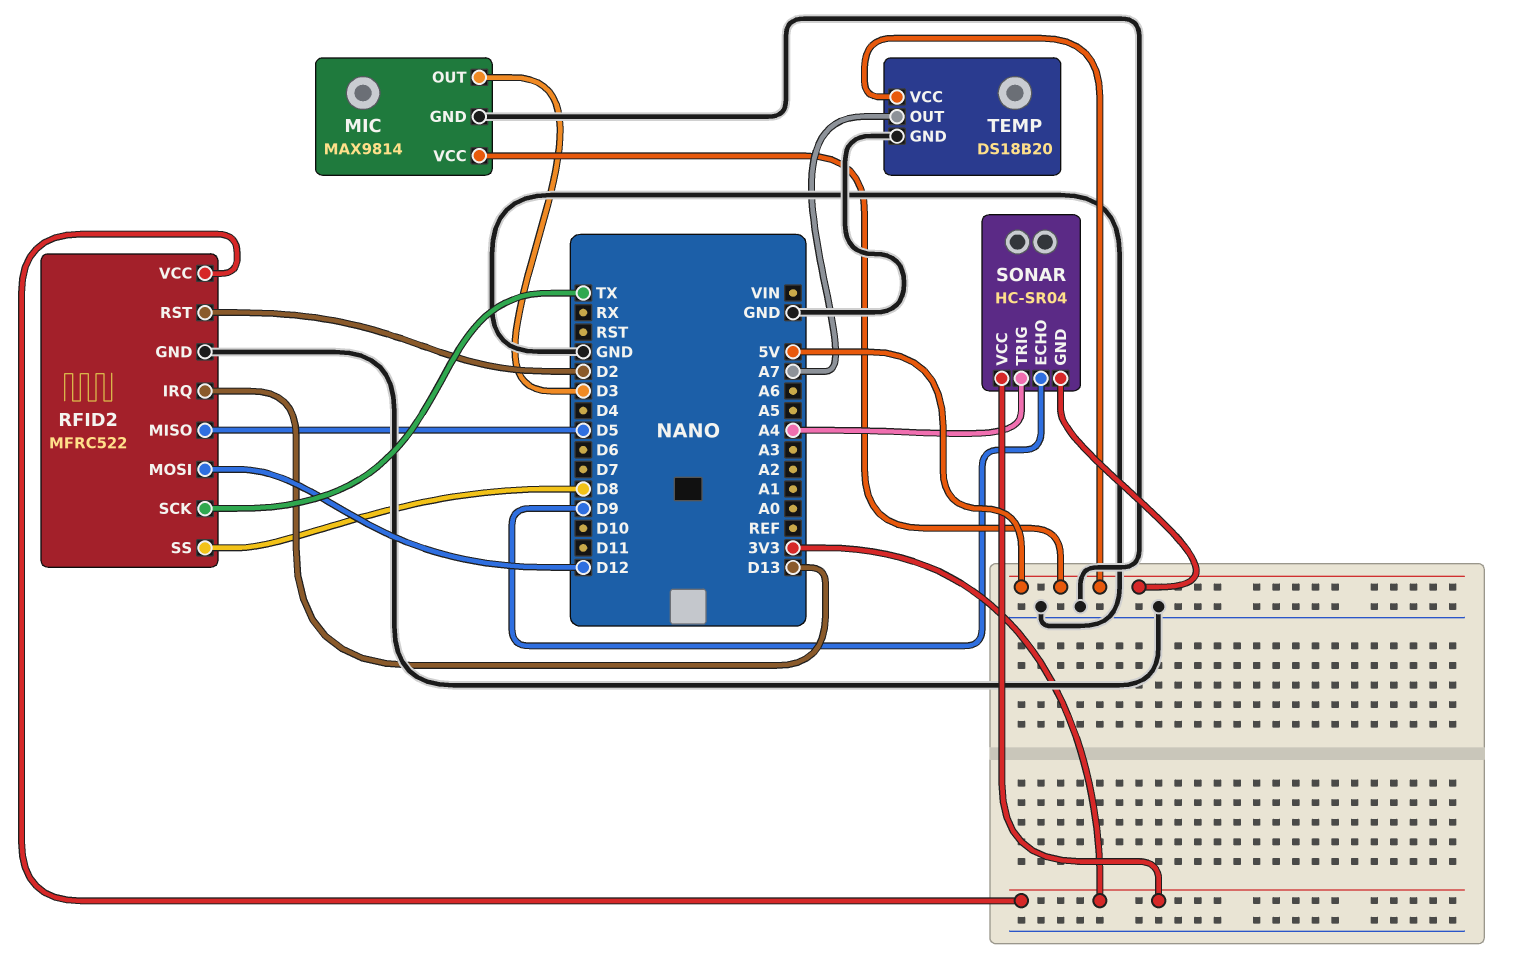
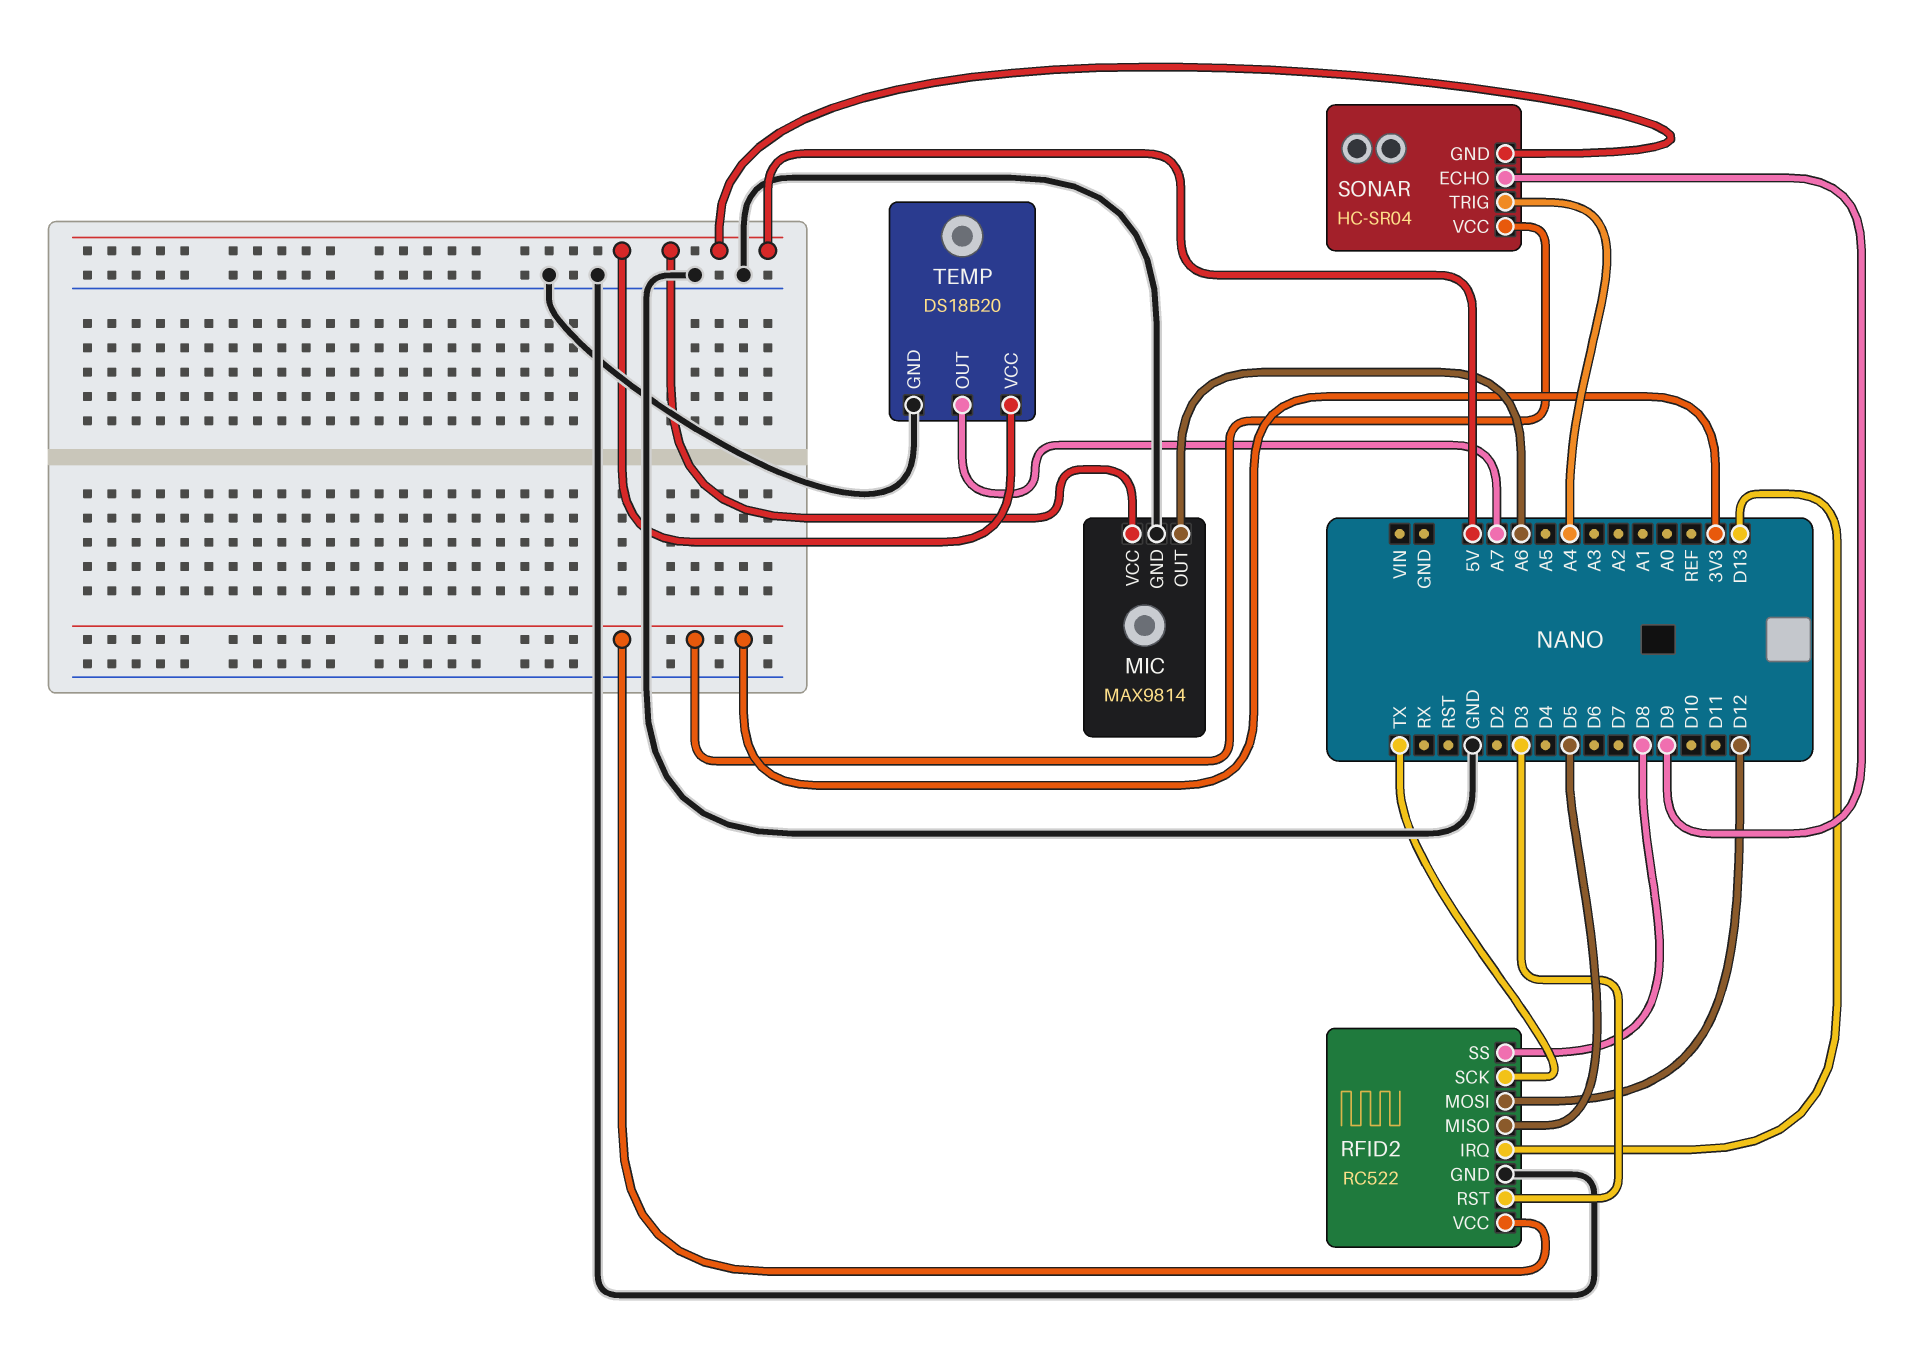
MIC pin OUT: D3 -> A6
RFID2: MFRC522 -> RC522
RFID2 pin RST: D2 -> D3

